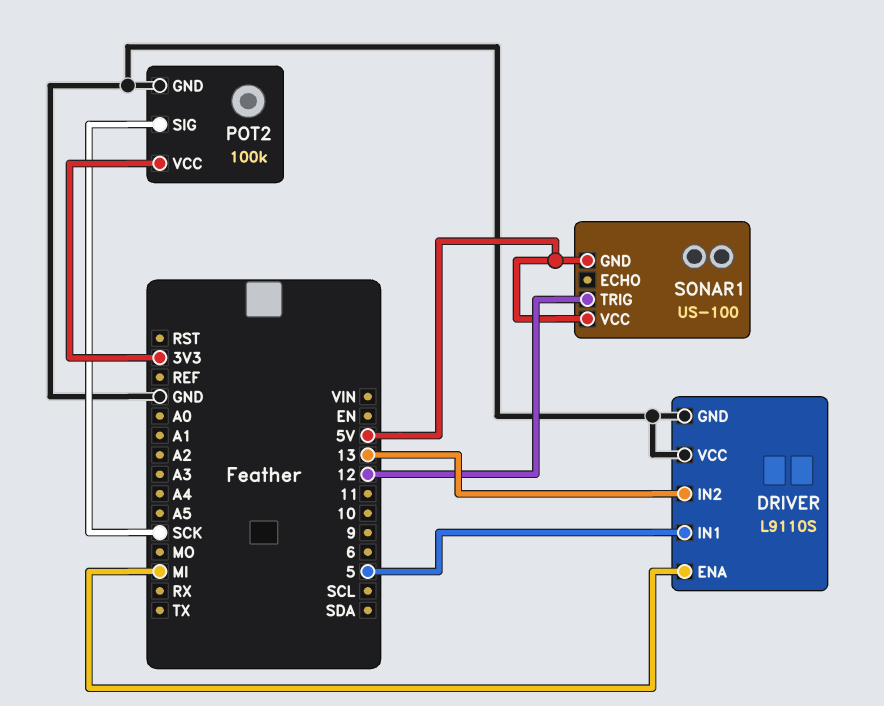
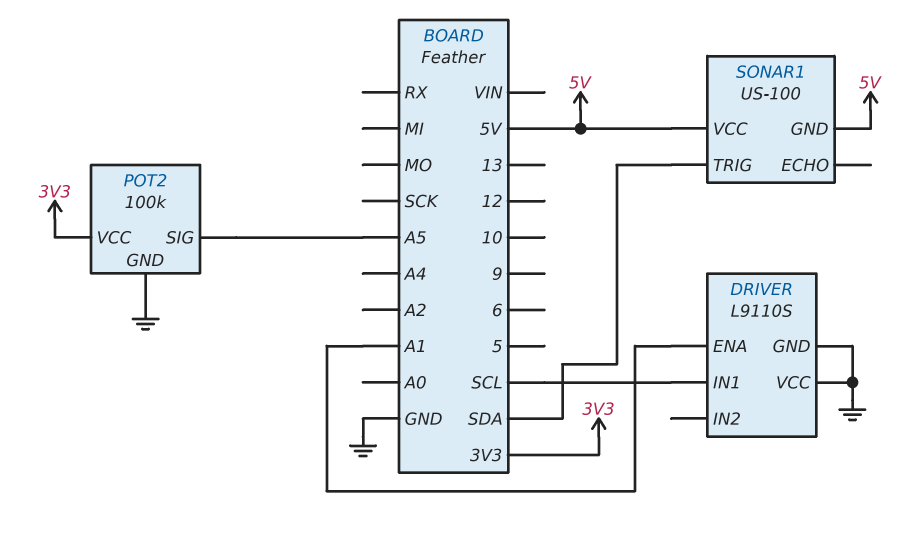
DRIVER pin ENA: MI -> A1
DRIVER pin IN1: 5 -> SCL
DRIVER pin IN2: 13 -> none
POT2 pin SIG: SCK -> A5
SONAR1 pin TRIG: 12 -> SDA

